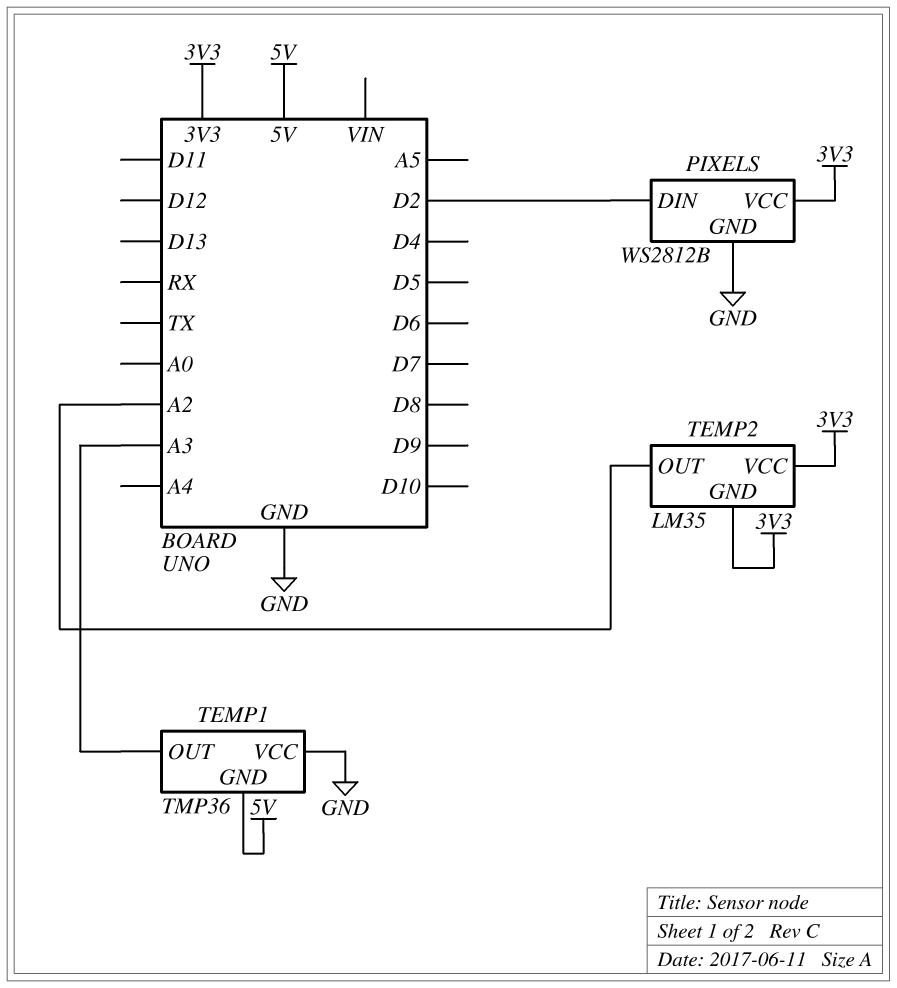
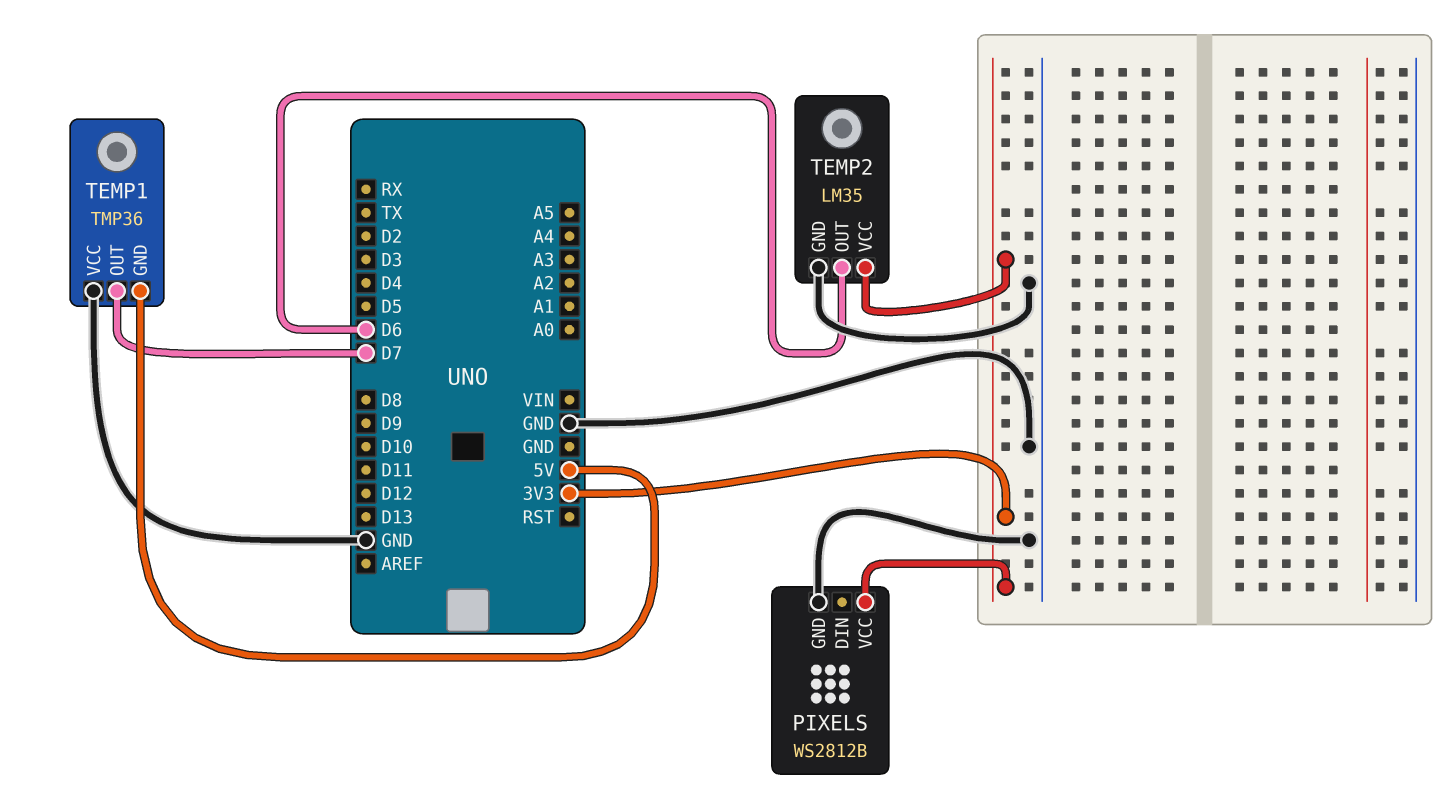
PIXELS pin DIN: D2 -> none
TEMP1 pin OUT: A3 -> D7
TEMP2 pin GND: 3V3 -> GND
TEMP2 pin OUT: A2 -> D6

